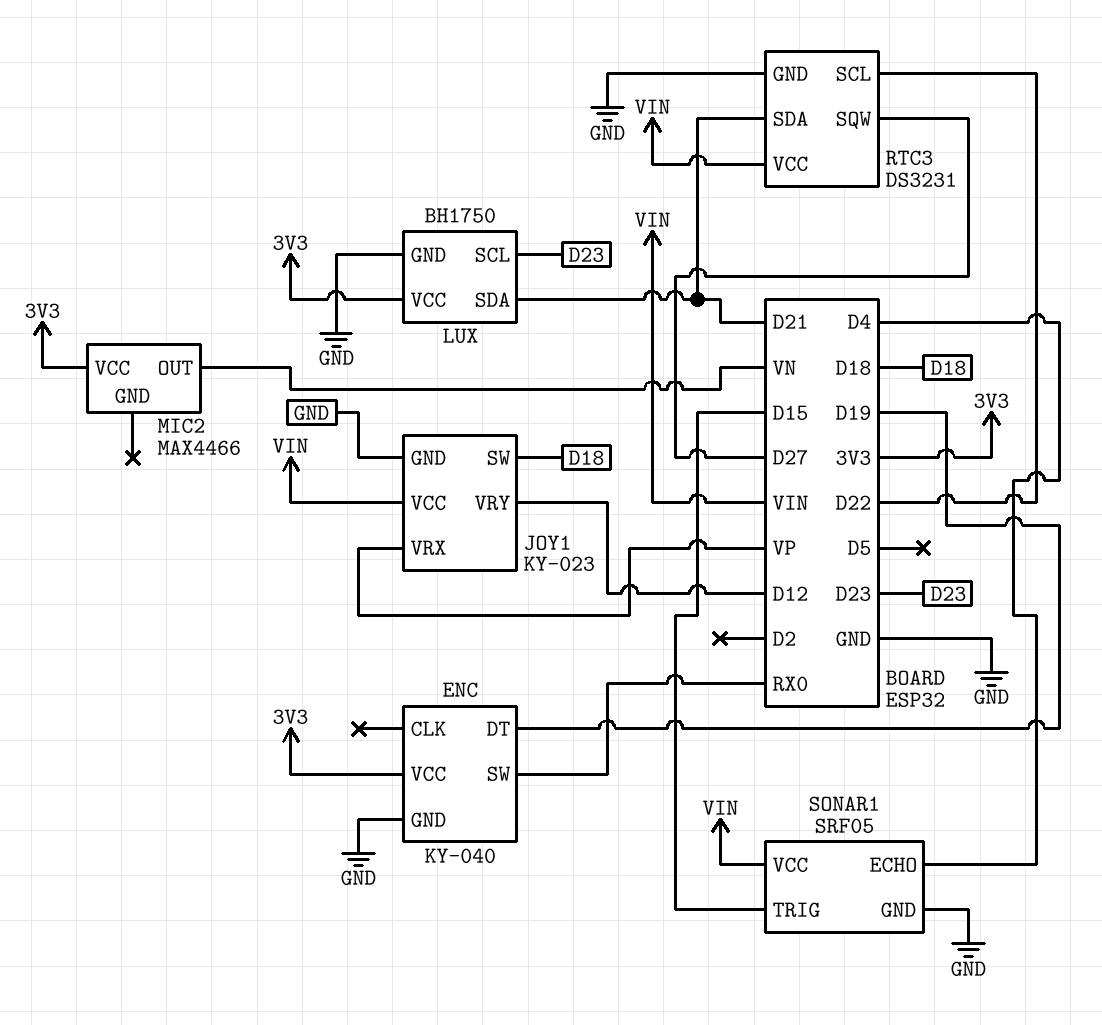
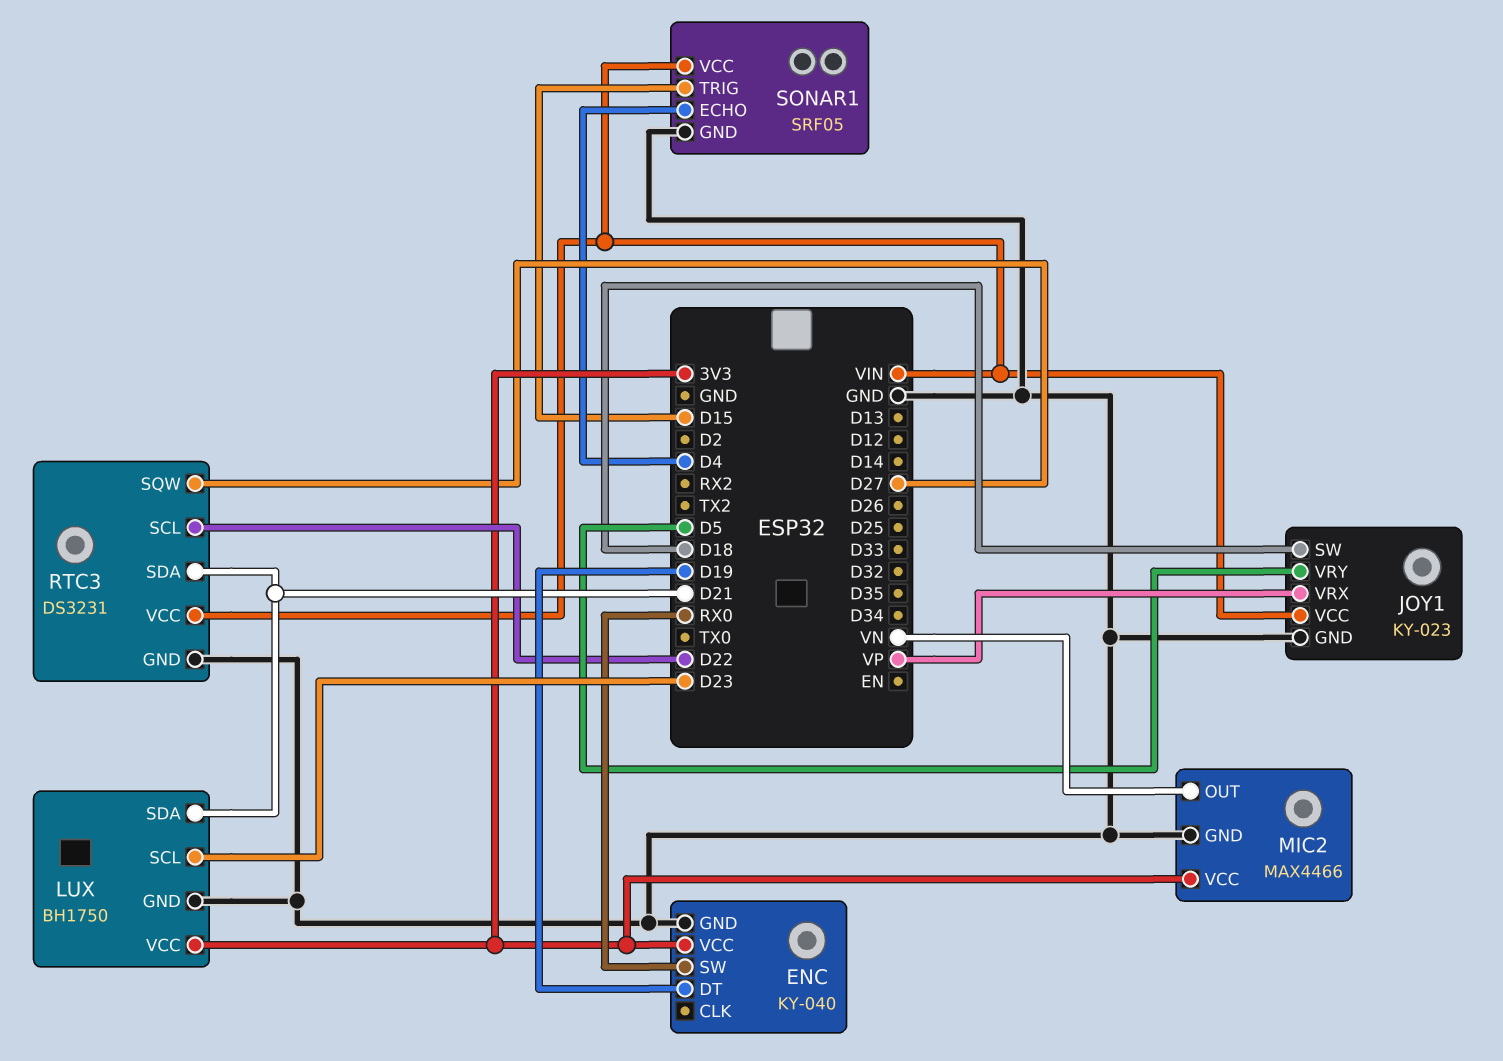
JOY1 pin VRY: D12 -> D5
MIC2 pin GND: none -> GND

